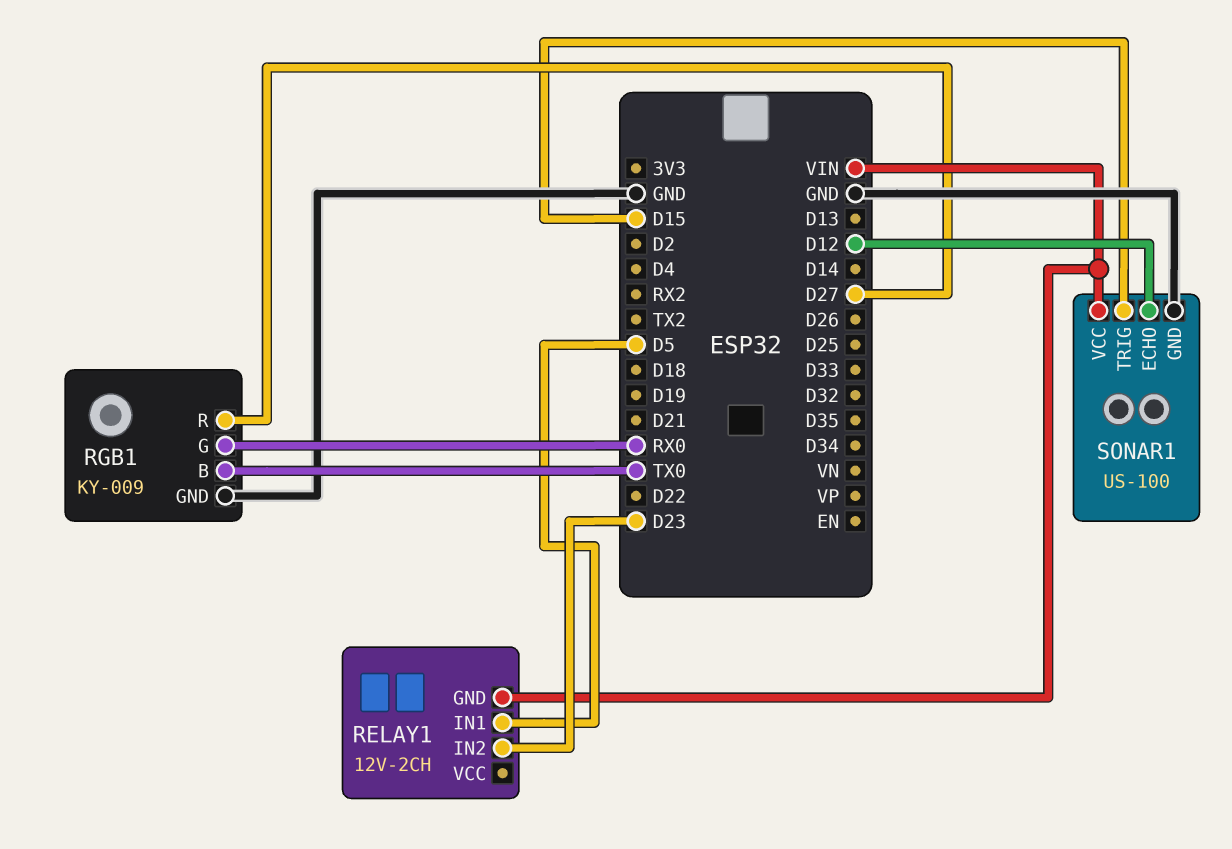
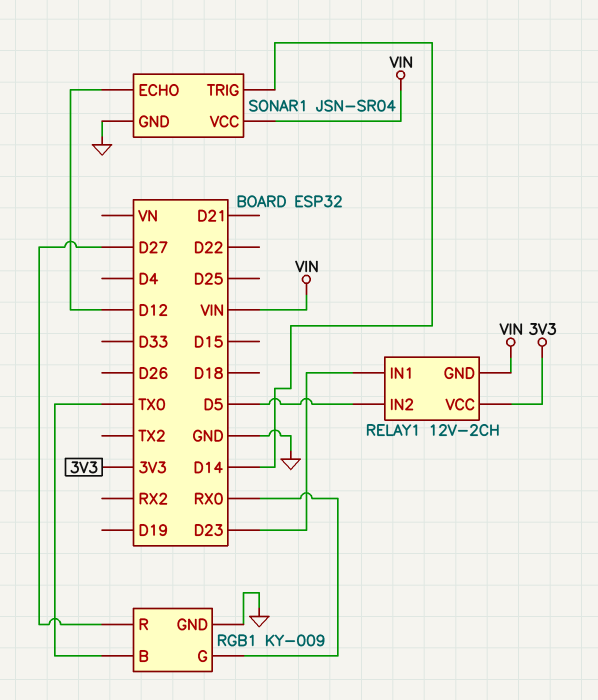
RELAY1 pin IN1: D5 -> D23
RELAY1 pin IN2: D23 -> D5
RELAY1 pin VCC: none -> 3V3
SONAR1: US-100 -> JSN-SR04
SONAR1 pin TRIG: D15 -> D14

